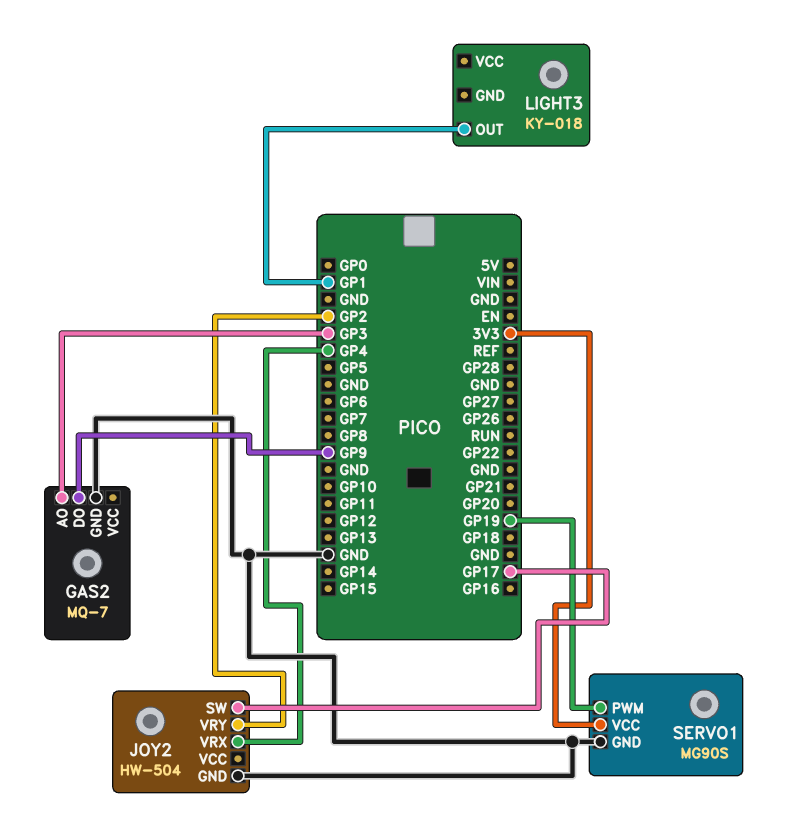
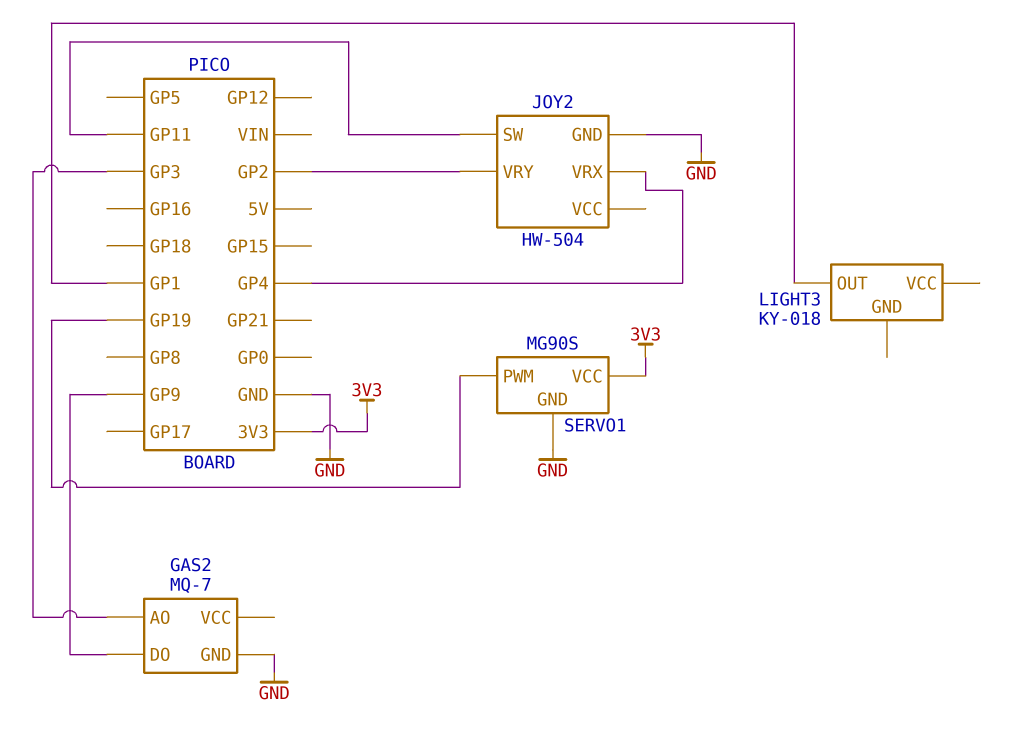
JOY2 pin SW: GP17 -> GP11

